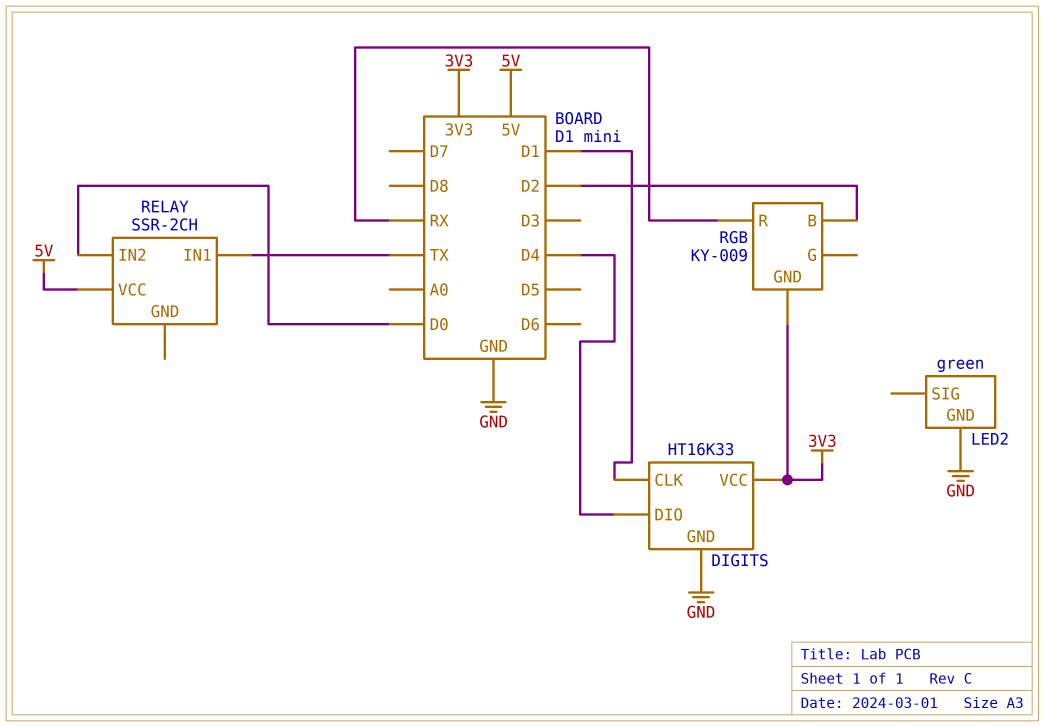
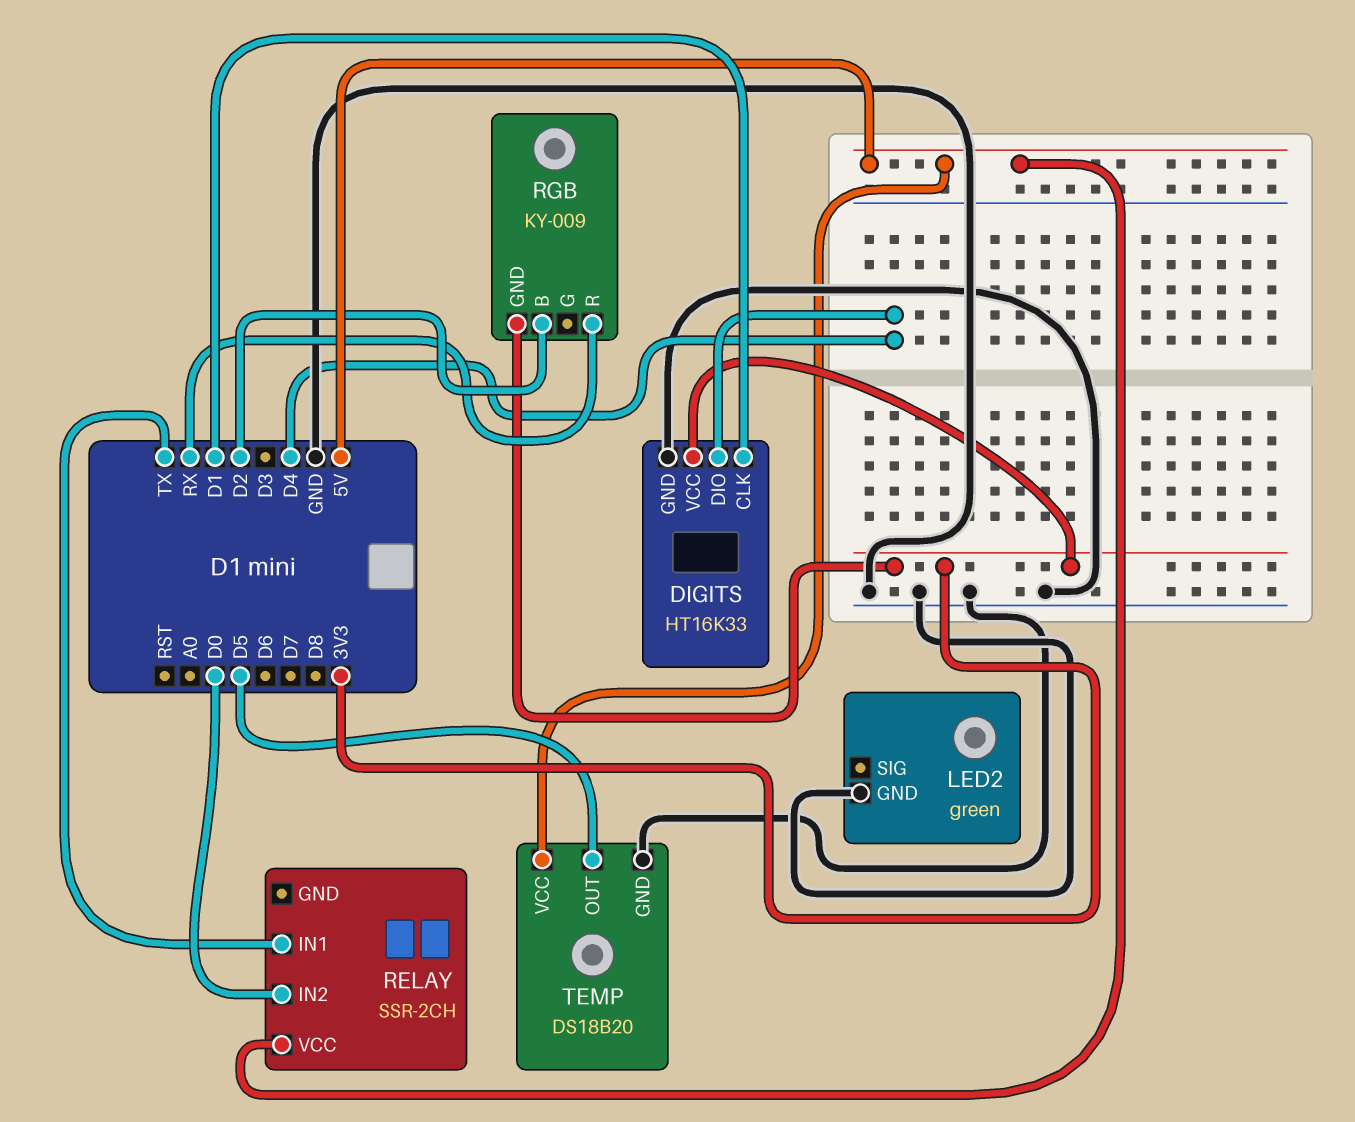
TEMP: none -> DS18B20
TEMP pin GND: none -> GND
TEMP pin OUT: none -> D5
TEMP pin VCC: none -> 5V

